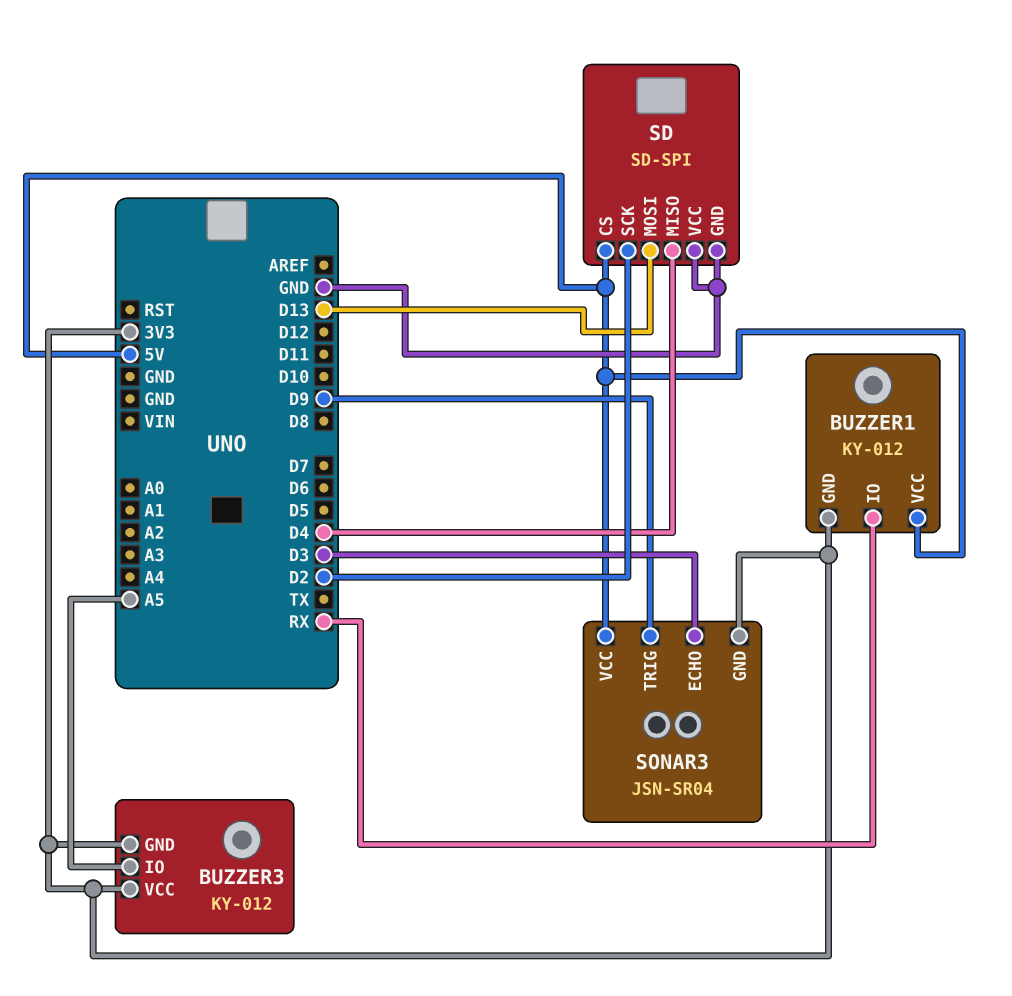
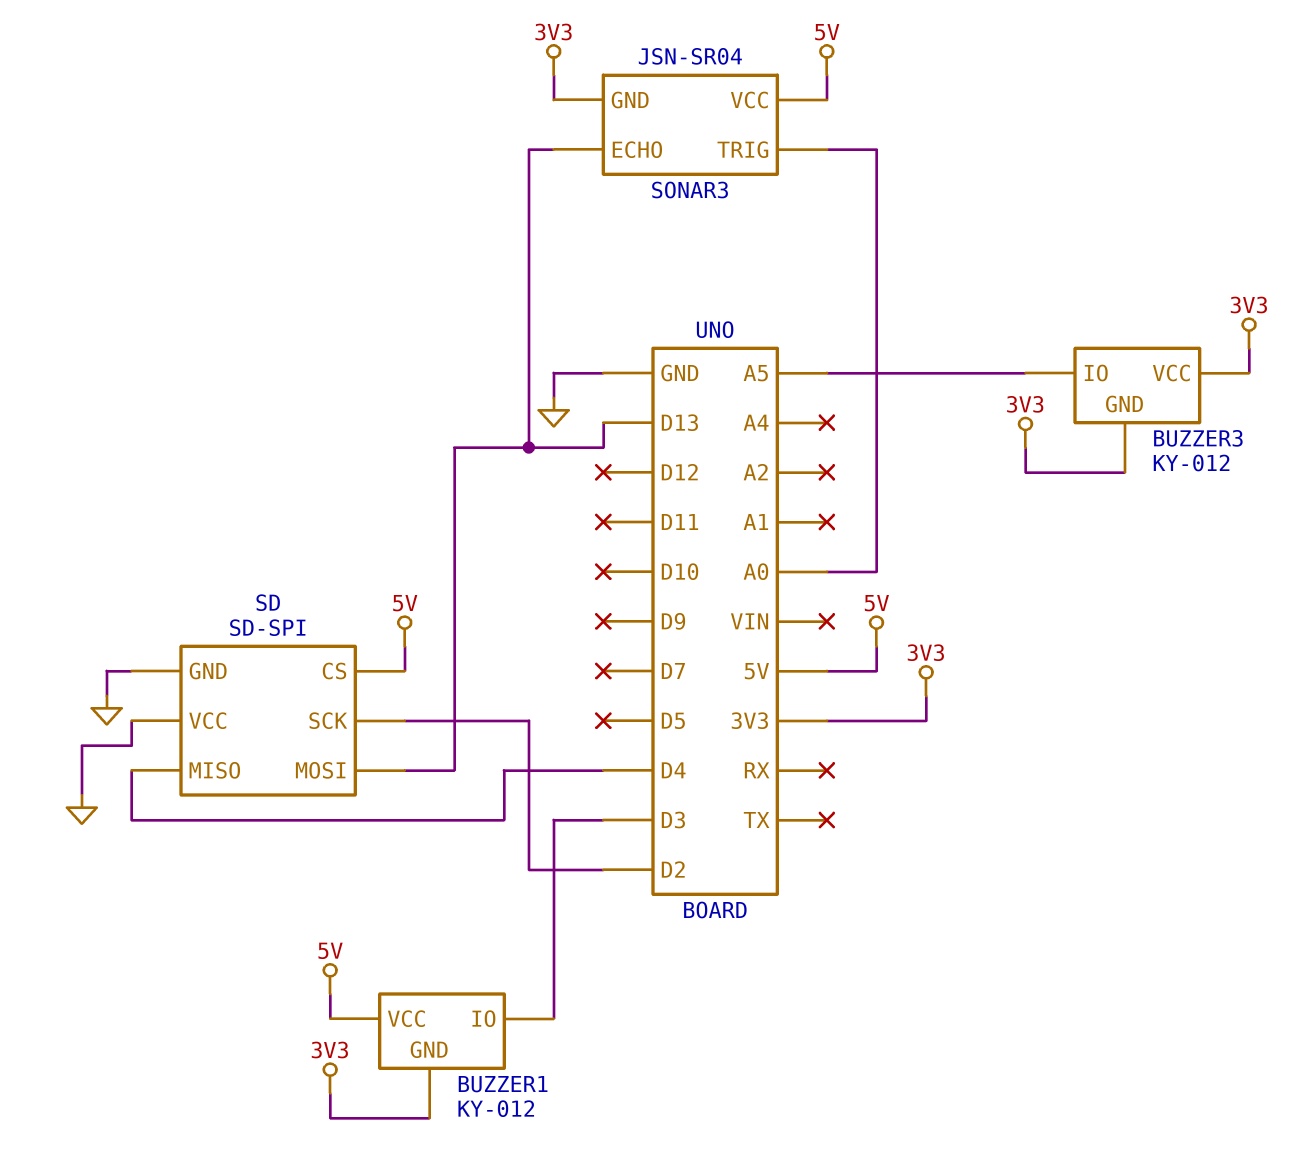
BUZZER1 pin IO: RX -> D3
SONAR3 pin ECHO: D3 -> D13
SONAR3 pin TRIG: D9 -> A0

